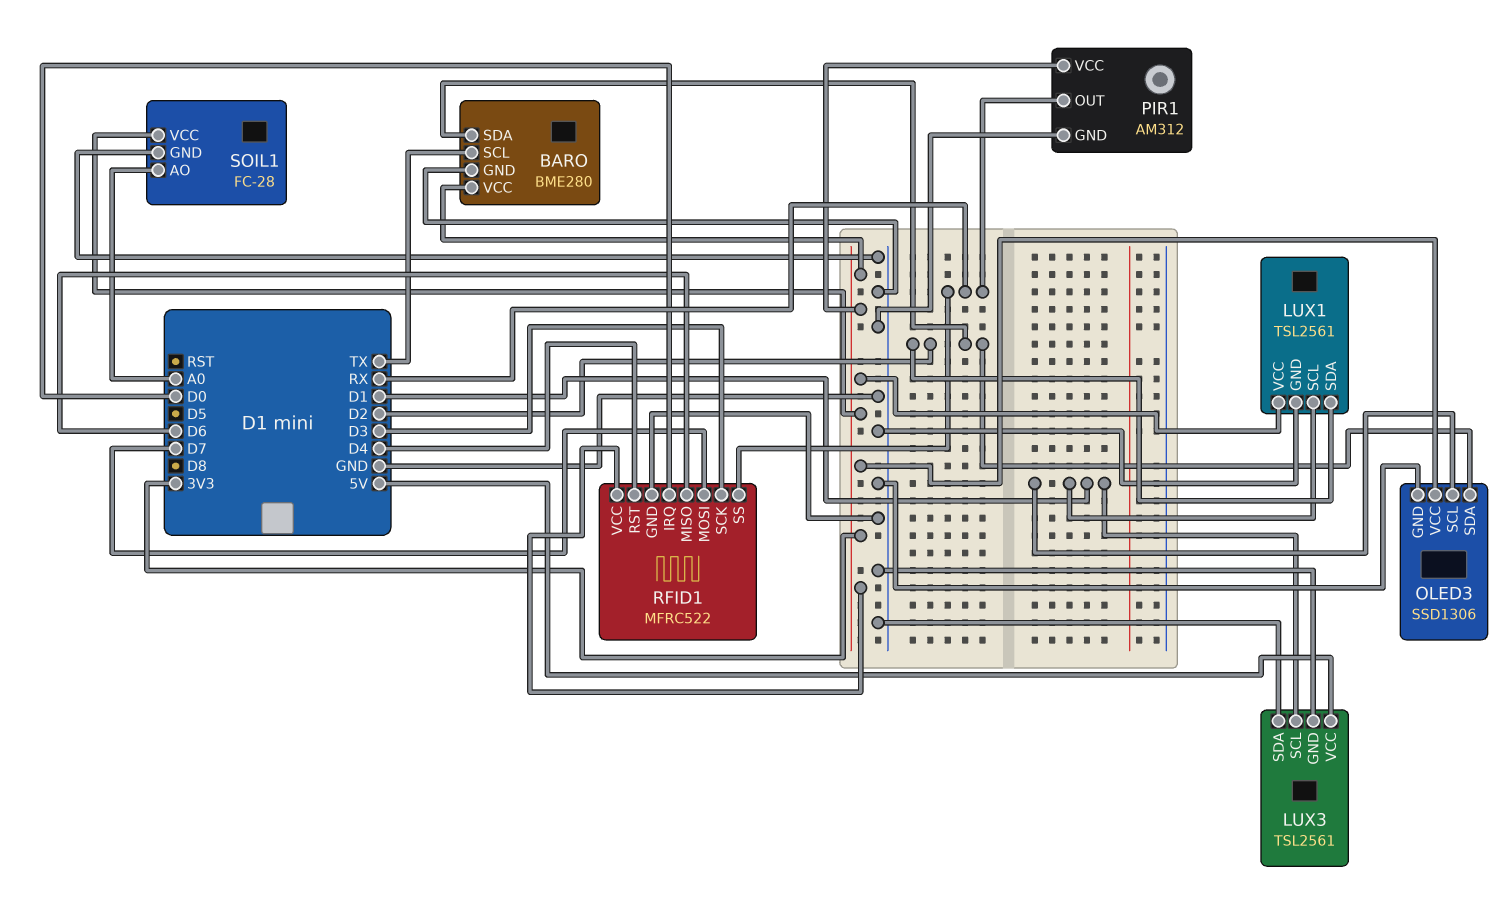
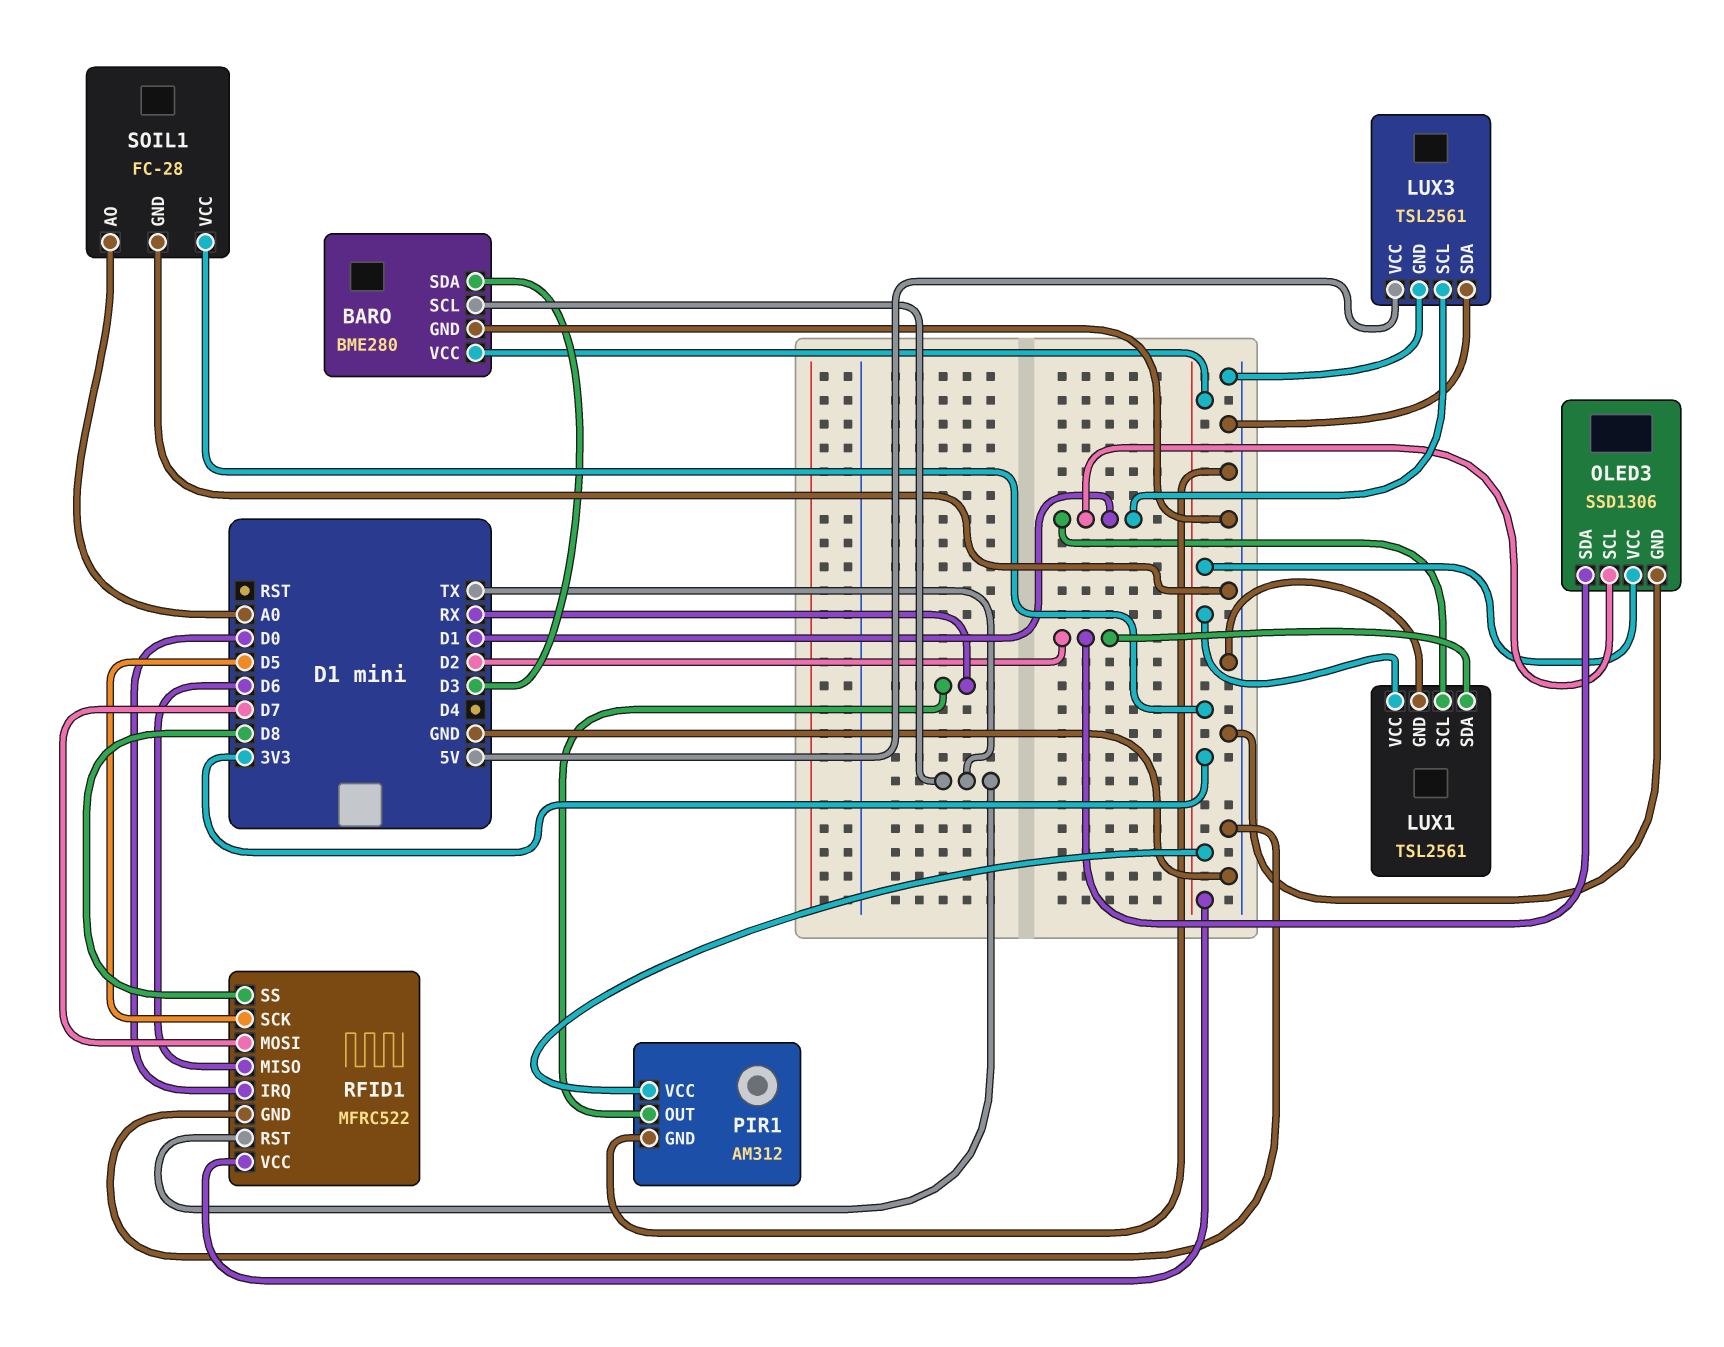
BARO pin SDA: D2 -> D3
RFID1 pin RST: D4 -> TX
RFID1 pin SCK: D3 -> D5
RFID1 pin SS: RX -> D8

